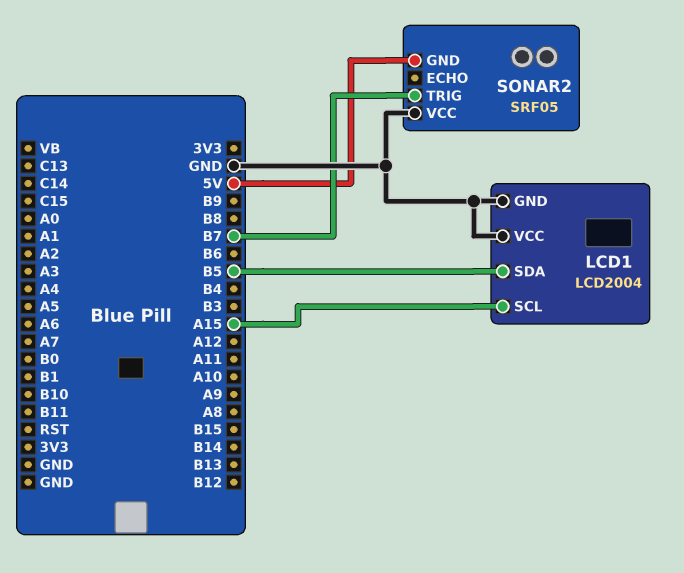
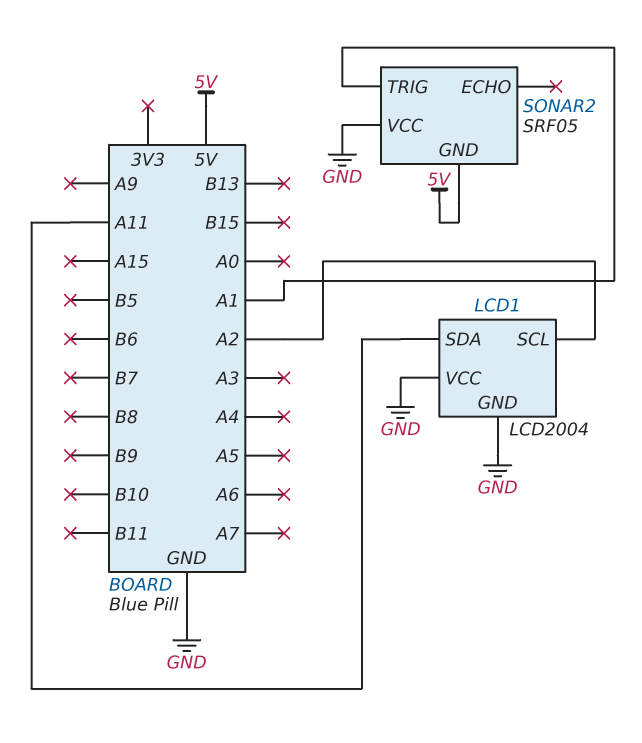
LCD1 pin SCL: A15 -> A2
LCD1 pin SDA: B5 -> A11
SONAR2 pin TRIG: B7 -> A1

